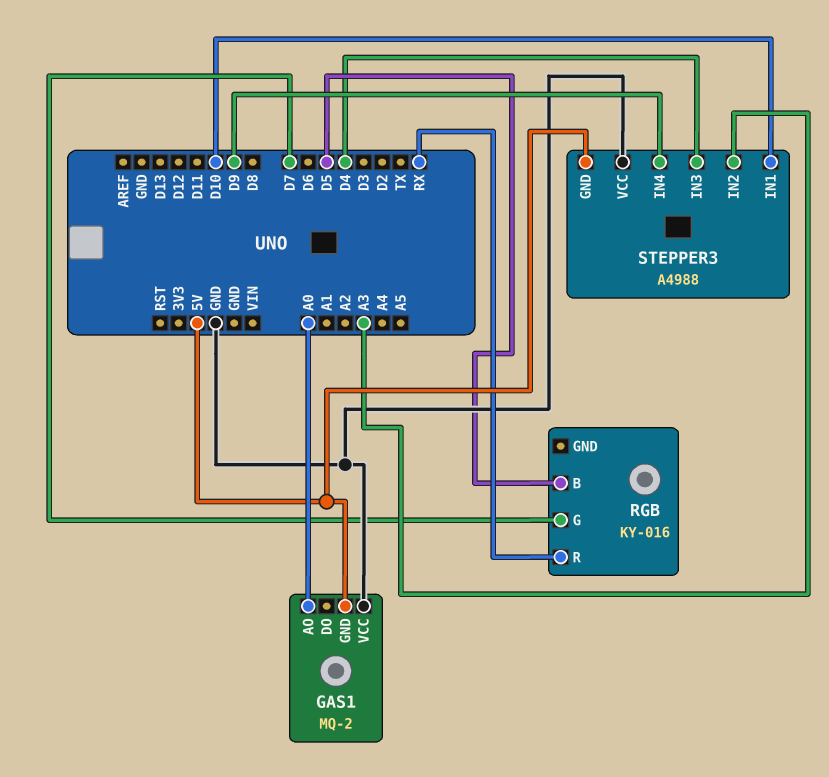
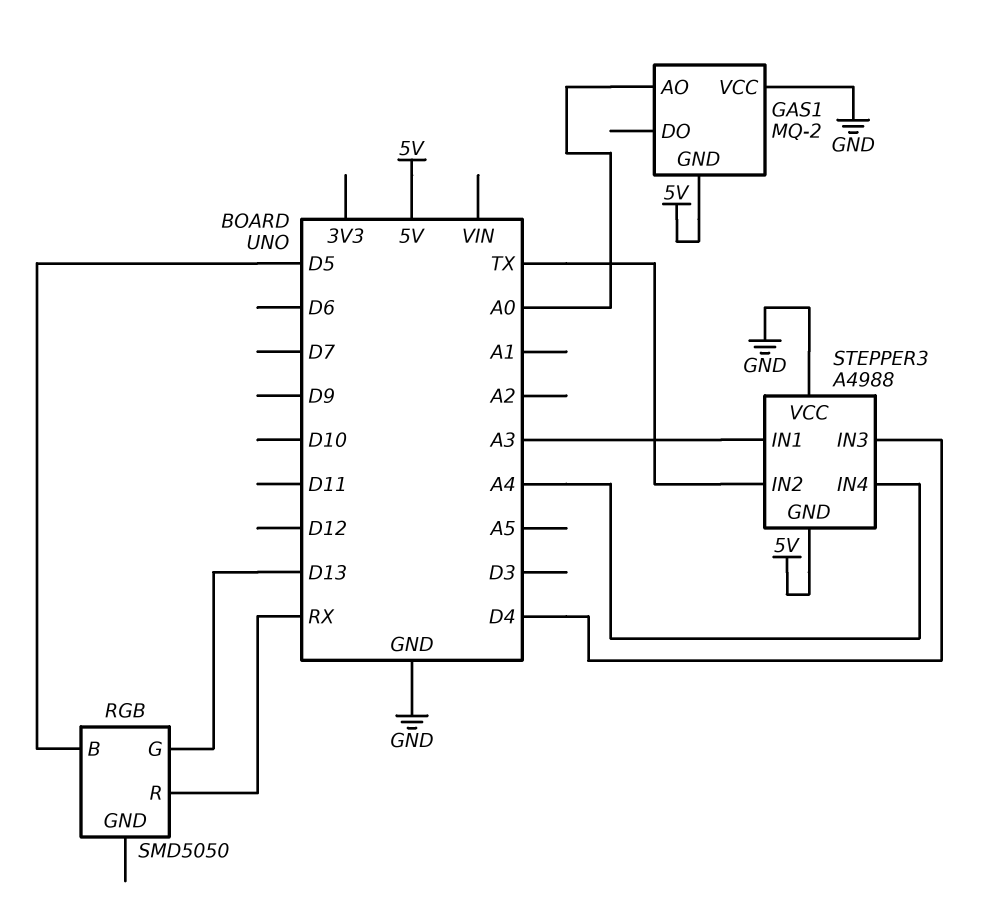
RGB: KY-016 -> SMD5050
RGB pin G: D7 -> D13
STEPPER3 pin IN1: D10 -> A3
STEPPER3 pin IN2: A3 -> TX
STEPPER3 pin IN4: D9 -> A4

